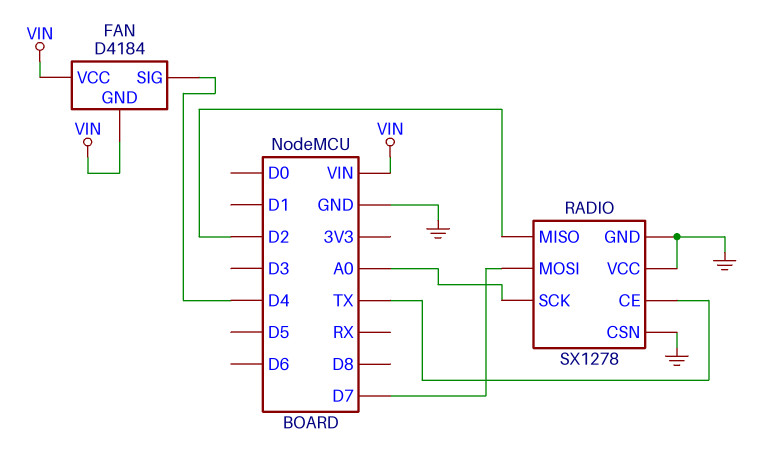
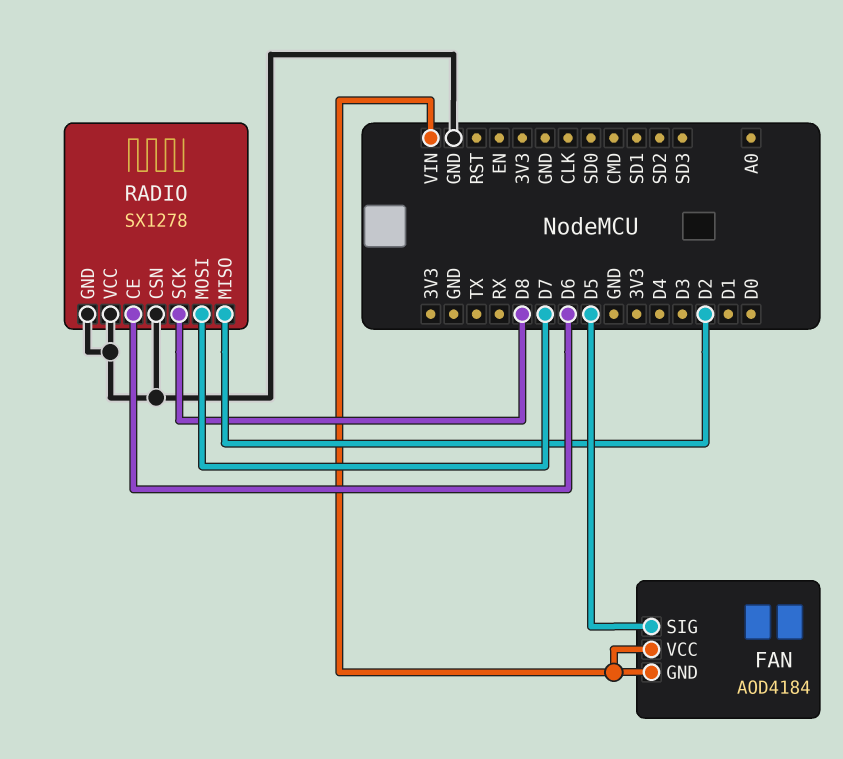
FAN: D4184 -> AOD4184
FAN pin SIG: D4 -> D5
RADIO pin CE: TX -> D6
RADIO pin SCK: A0 -> D8

